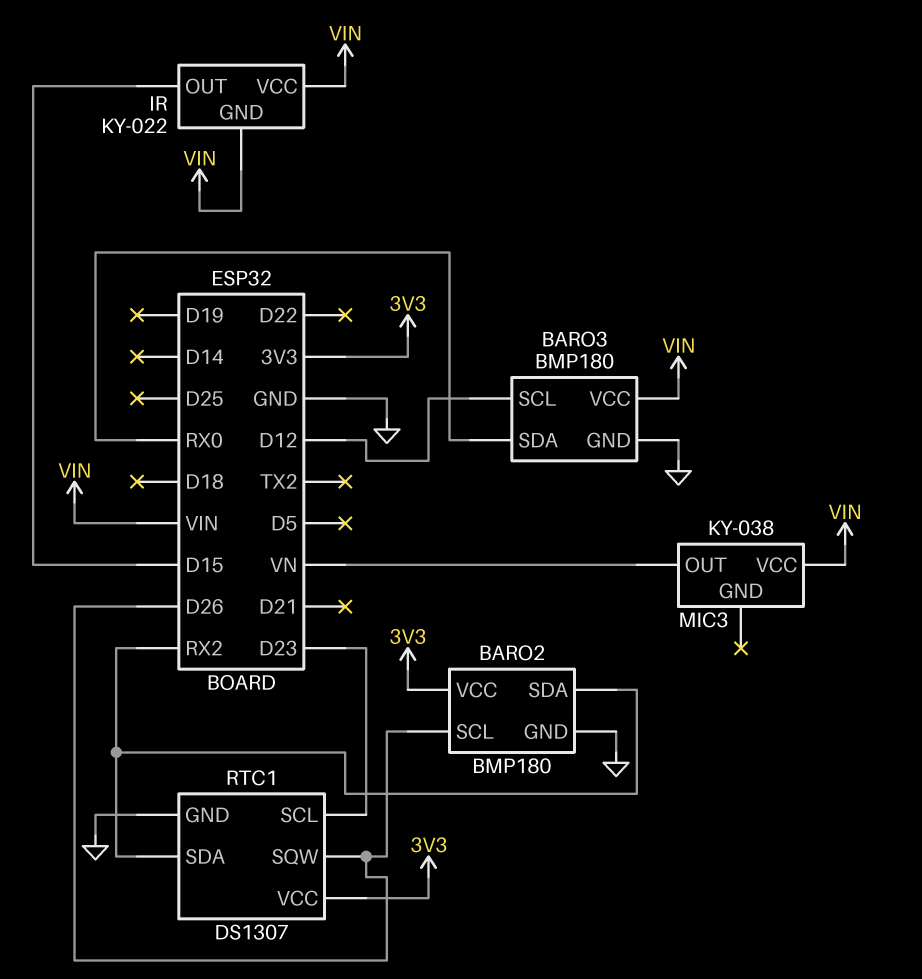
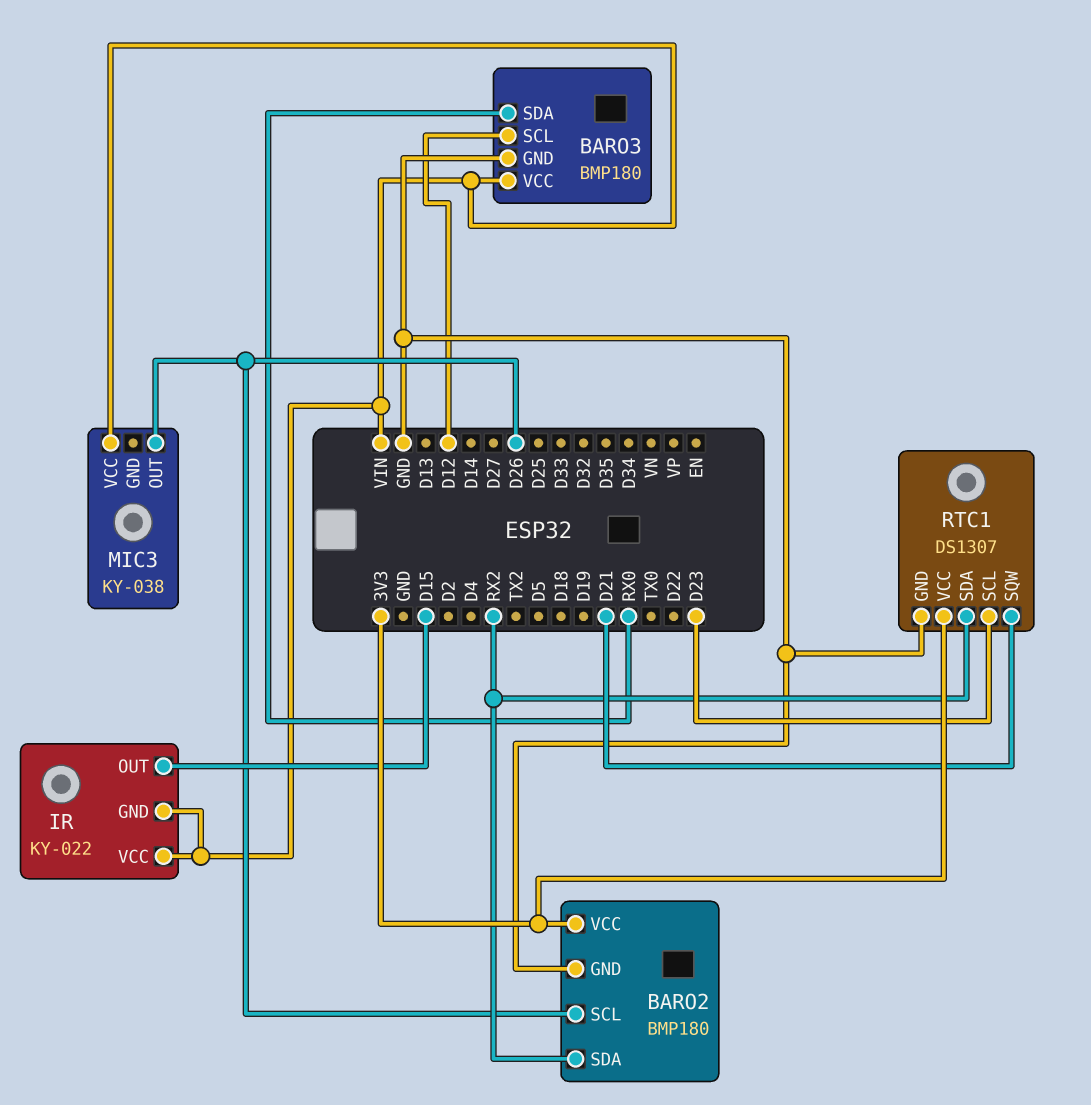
MIC3 pin OUT: VN -> D26
RTC1 pin SQW: D26 -> D21

